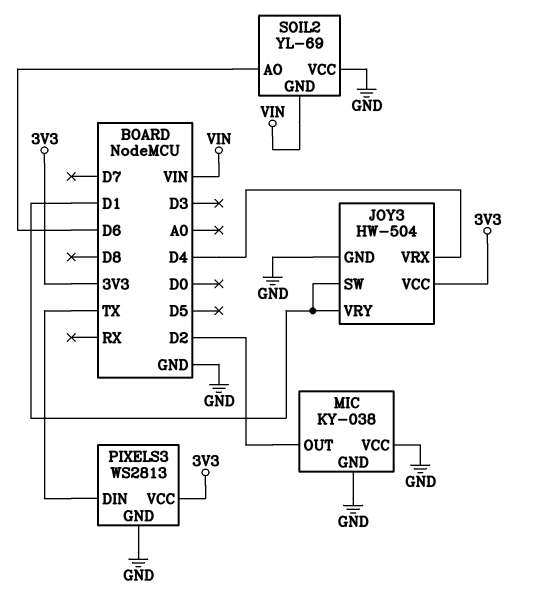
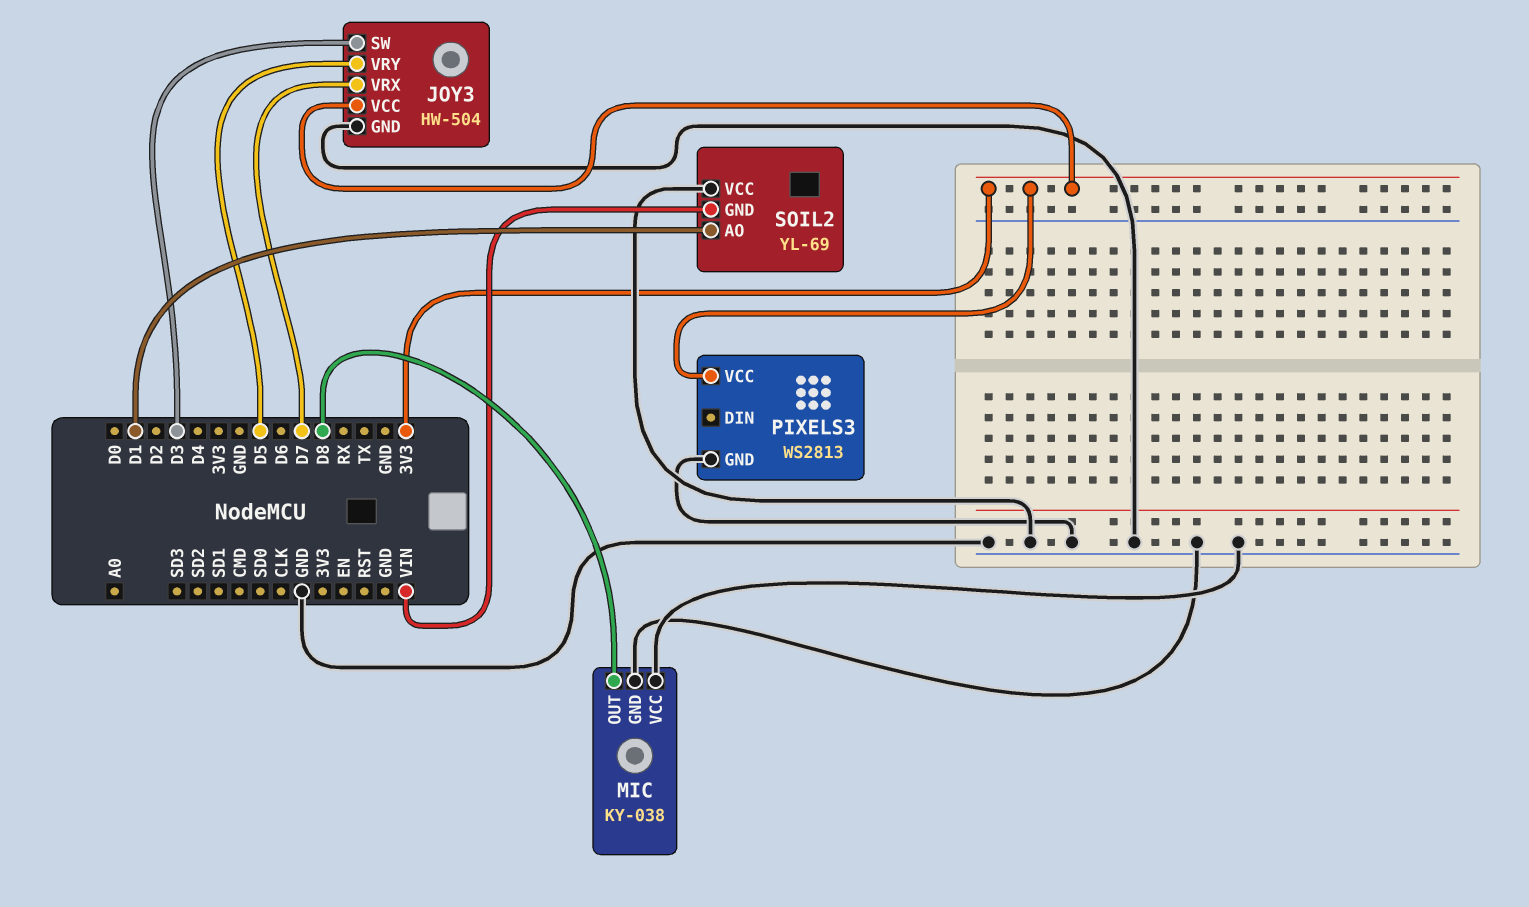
JOY3 pin SW: D1 -> D3
JOY3 pin VRX: D4 -> D7
JOY3 pin VRY: D1 -> D5
MIC pin OUT: D2 -> D8
PIXELS3 pin DIN: TX -> none
SOIL2 pin AO: D6 -> D1

